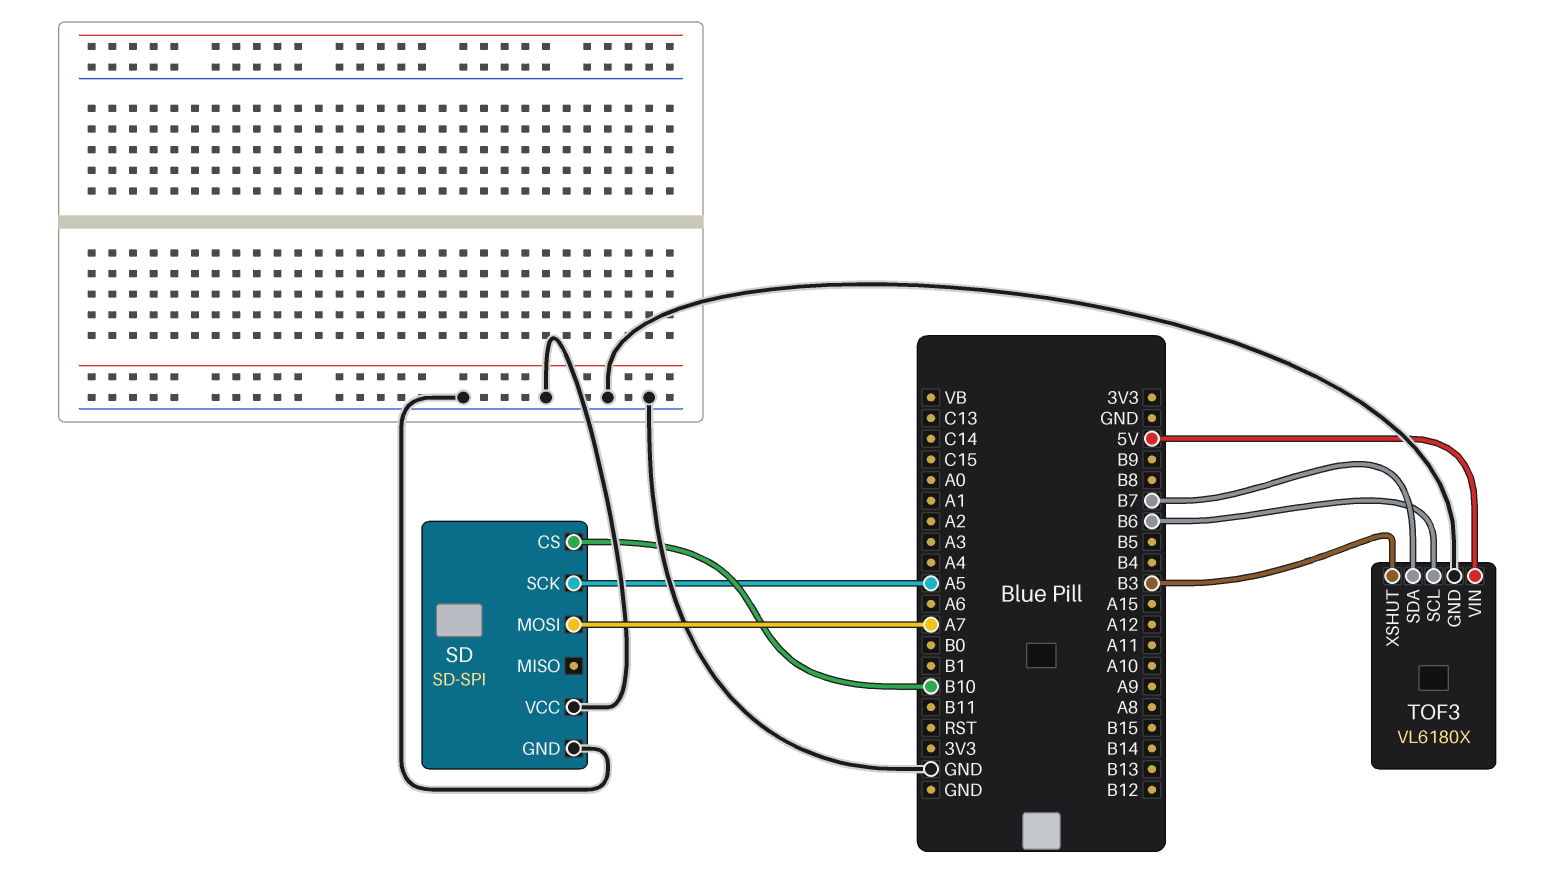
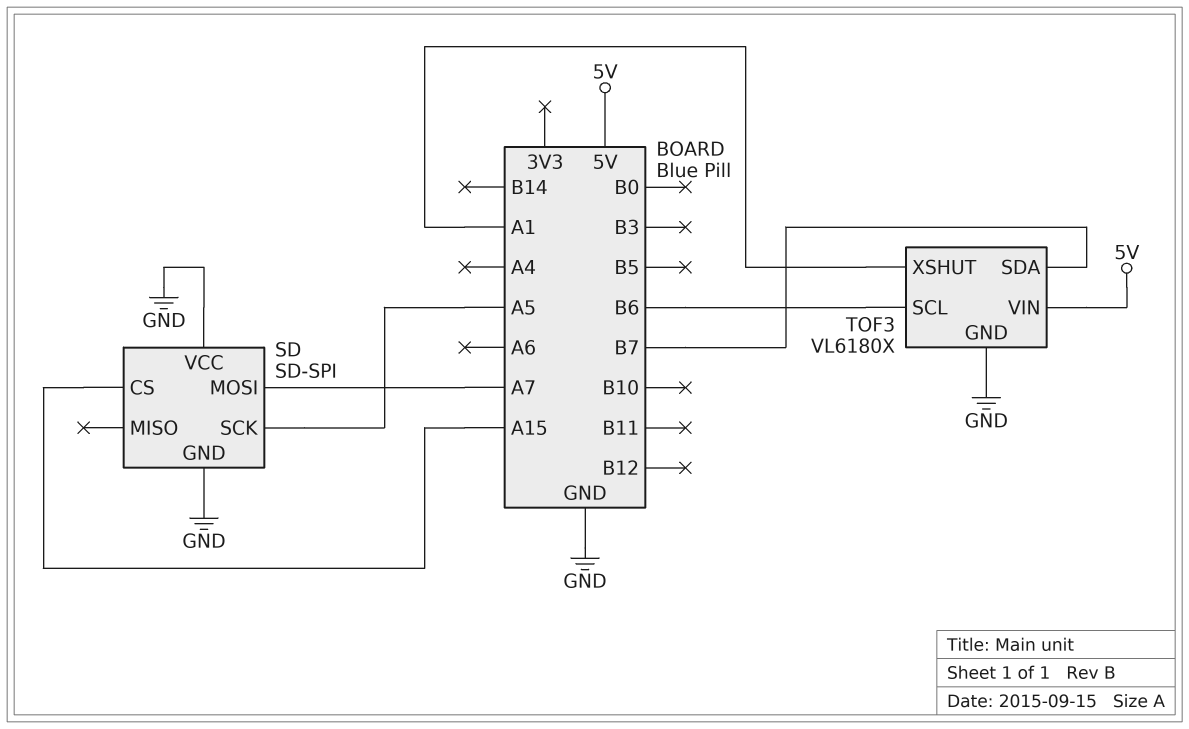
SD pin CS: B10 -> A15
TOF3 pin XSHUT: B3 -> A1

